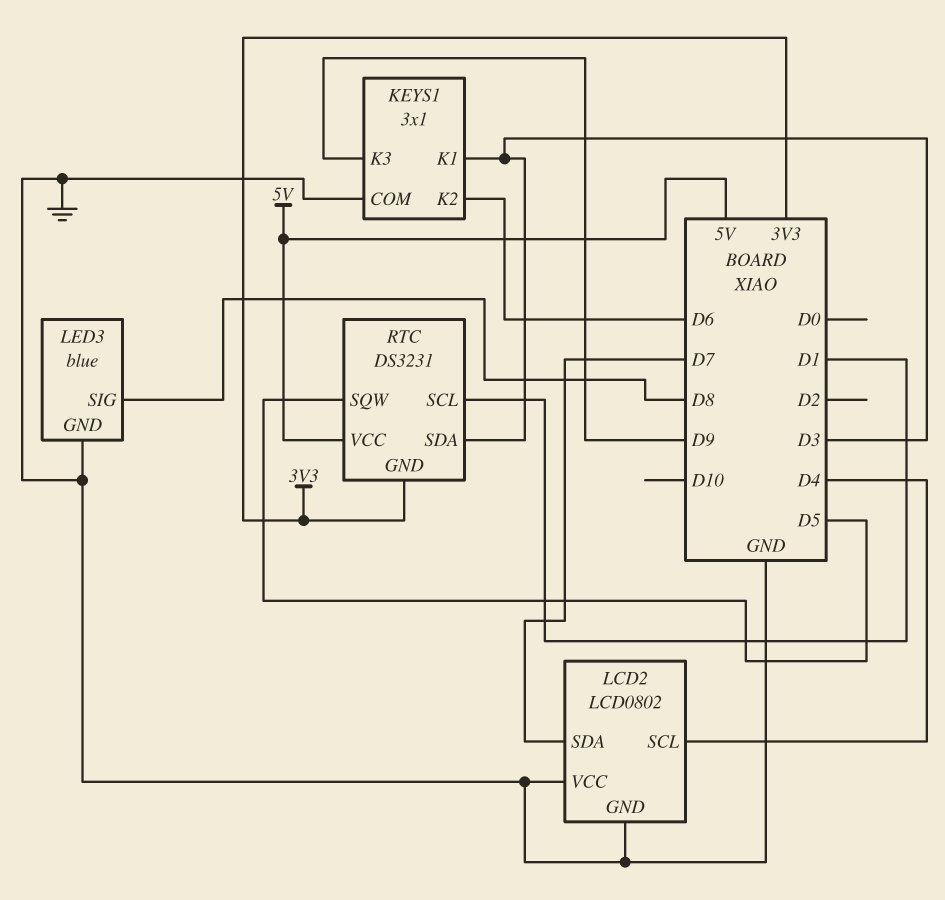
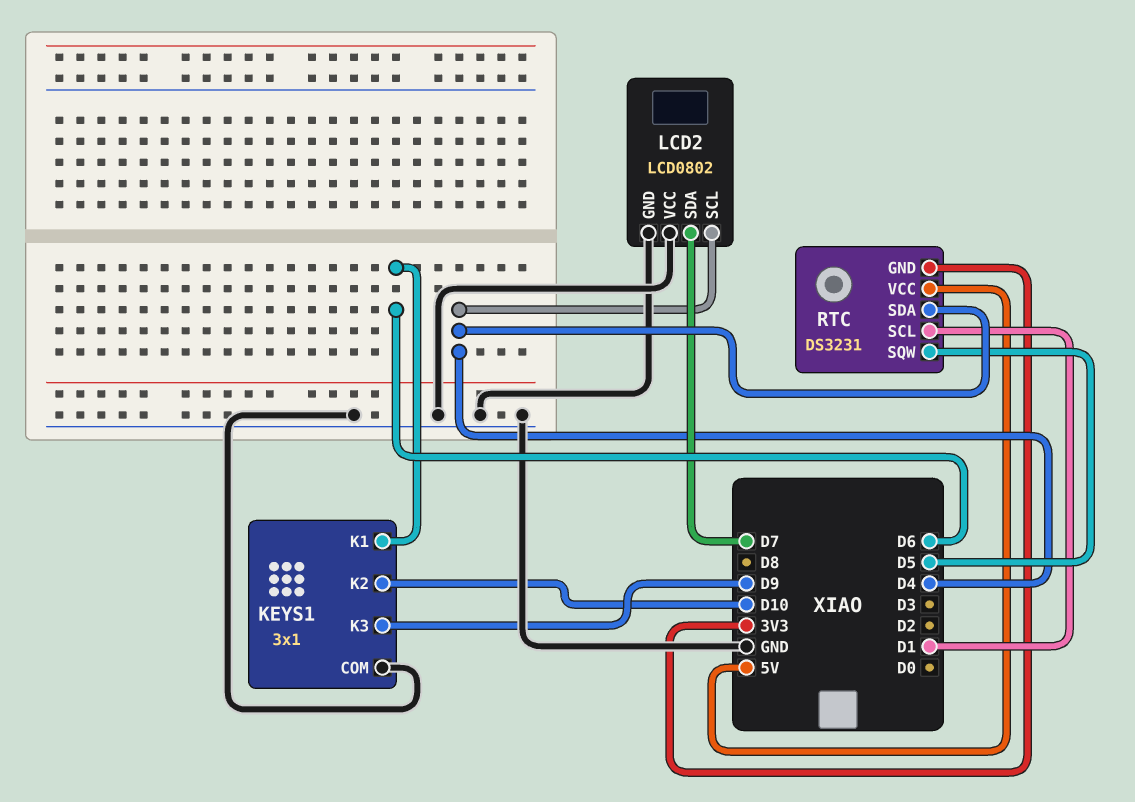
KEYS1 pin K1: D3 -> D6
KEYS1 pin K2: D6 -> D10
LED3: blue -> none
LED3 pin GND: GND -> none
LED3 pin SIG: D8 -> none
RTC pin SDA: D3 -> D4

